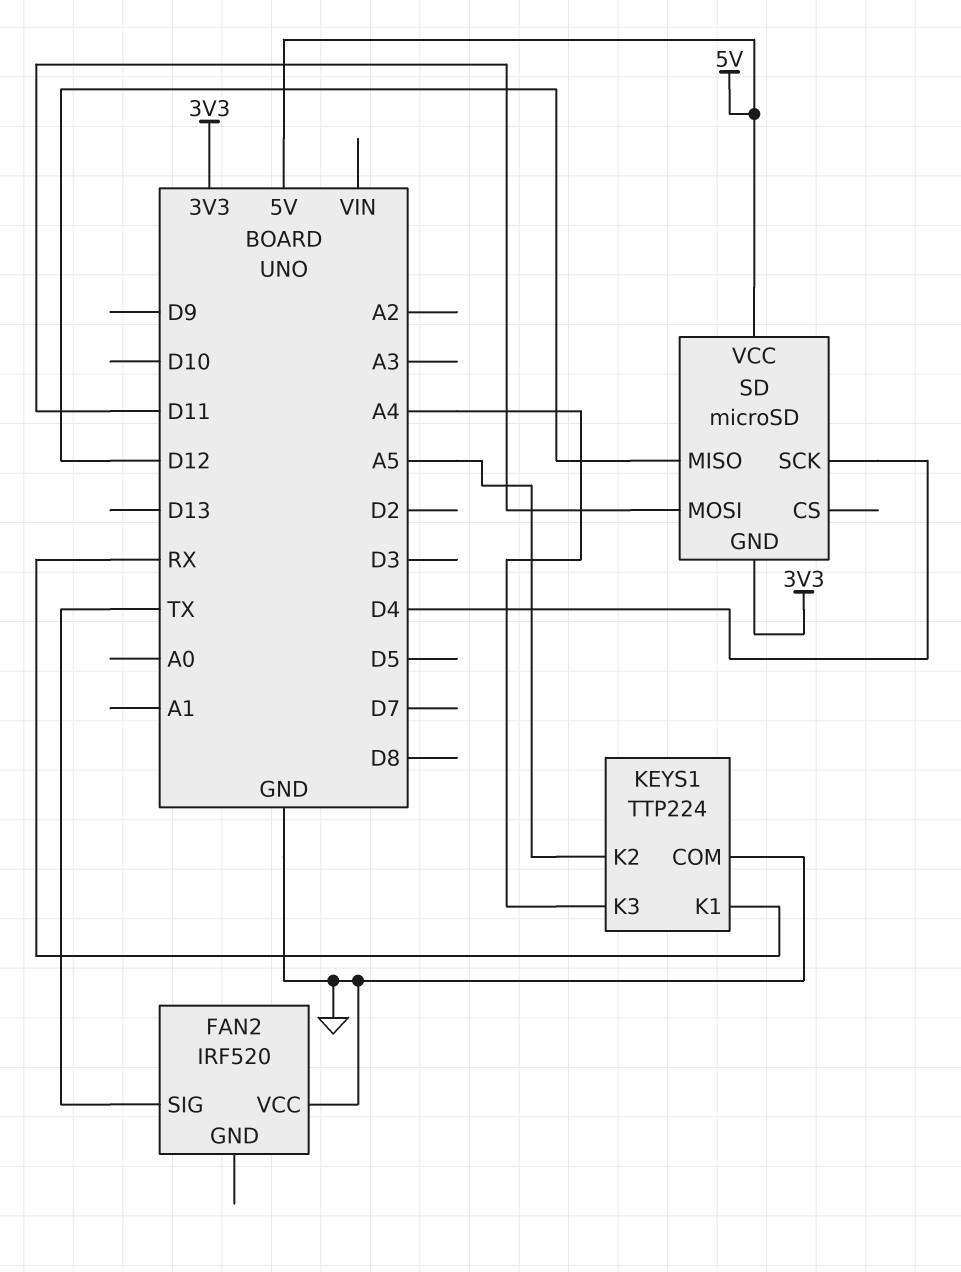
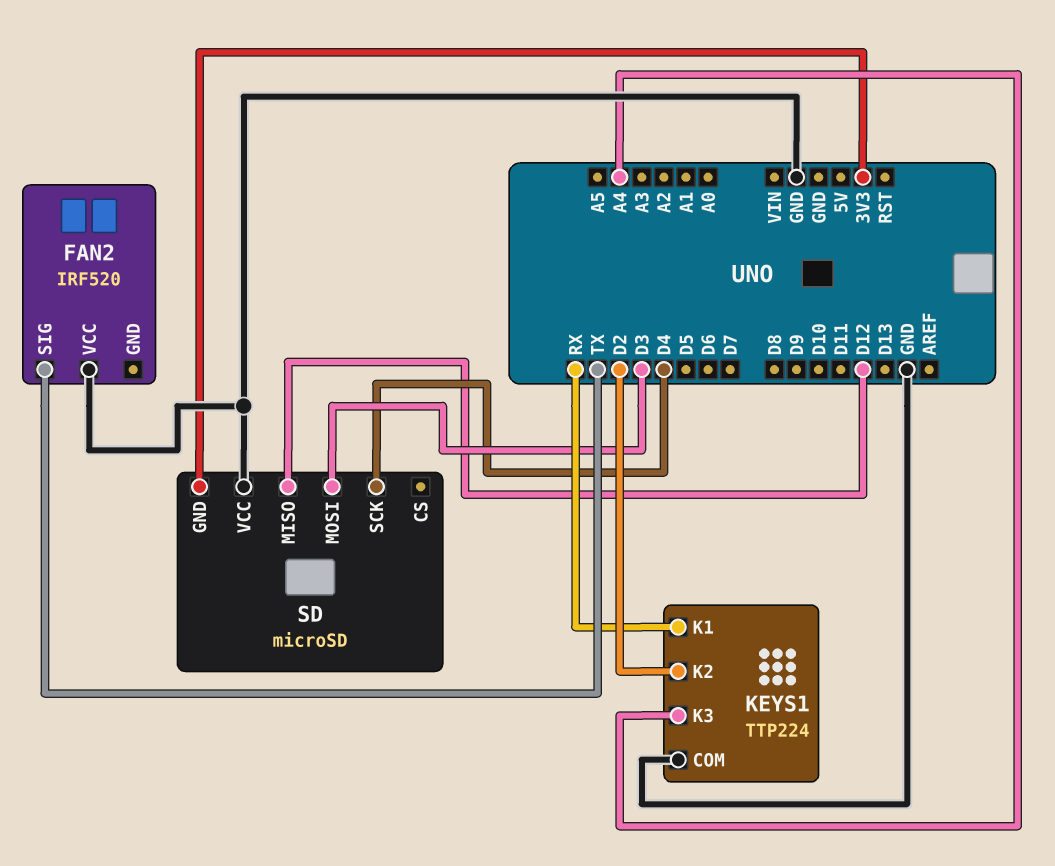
KEYS1 pin K2: A5 -> D2
SD pin MOSI: D11 -> D3
SD pin VCC: 5V -> GND

